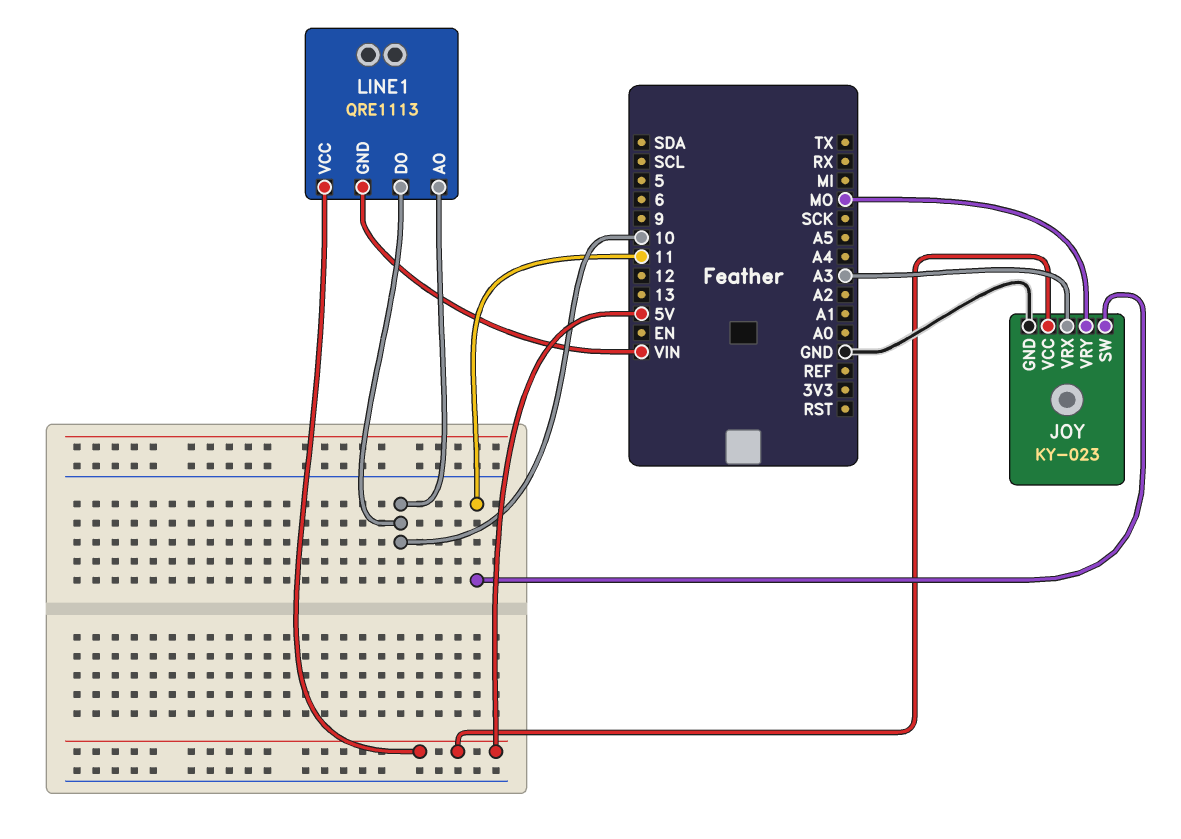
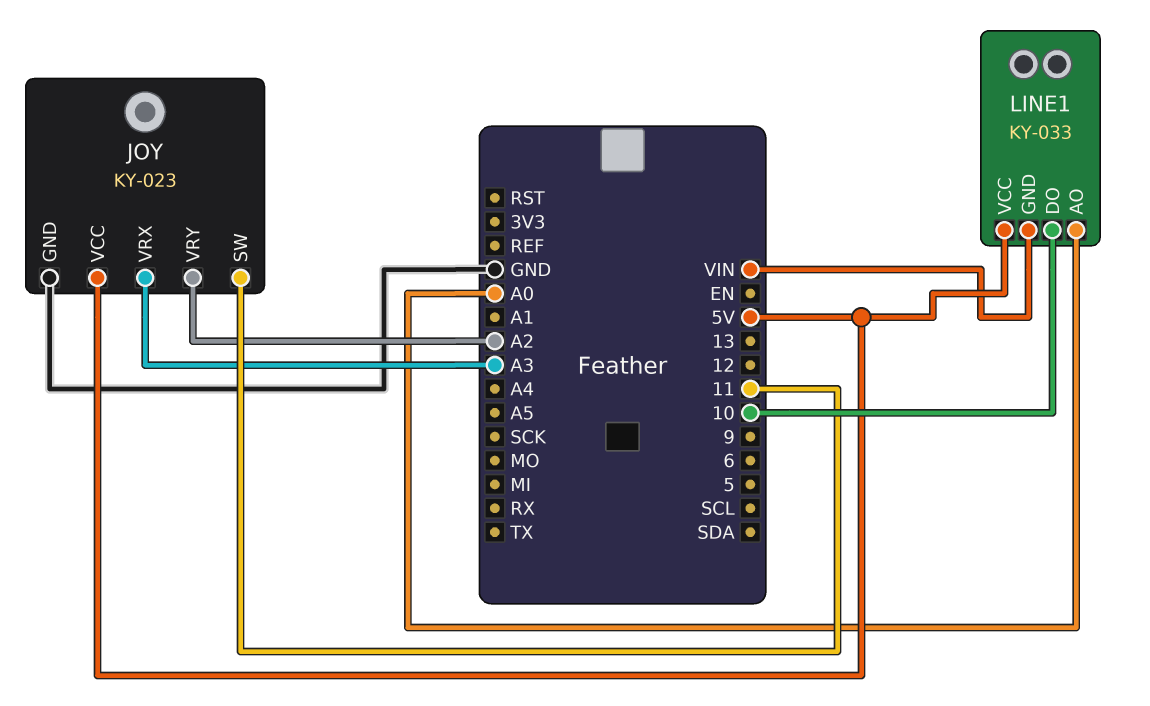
JOY pin VRY: MO -> A2
LINE1: QRE1113 -> KY-033
LINE1 pin AO: 10 -> A0

